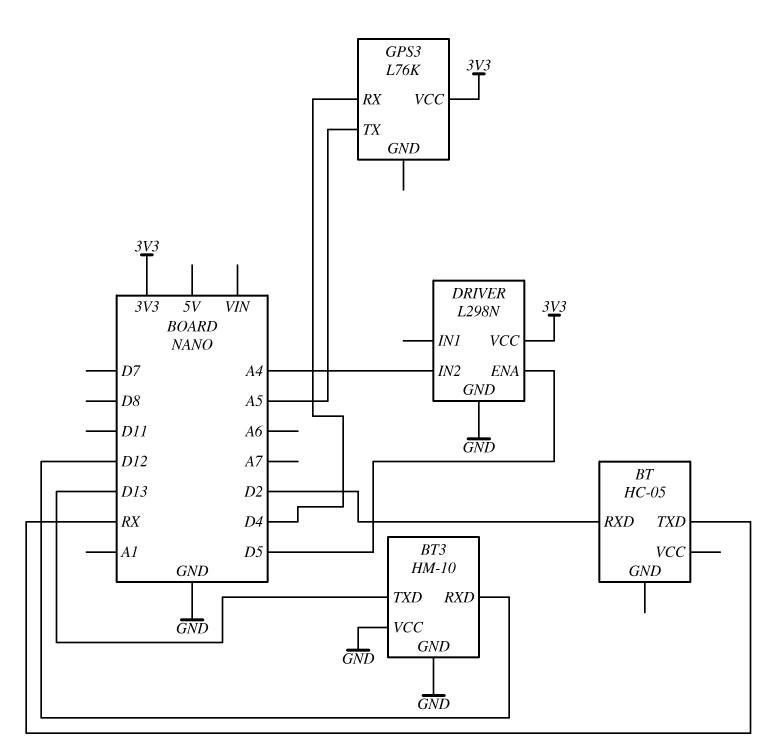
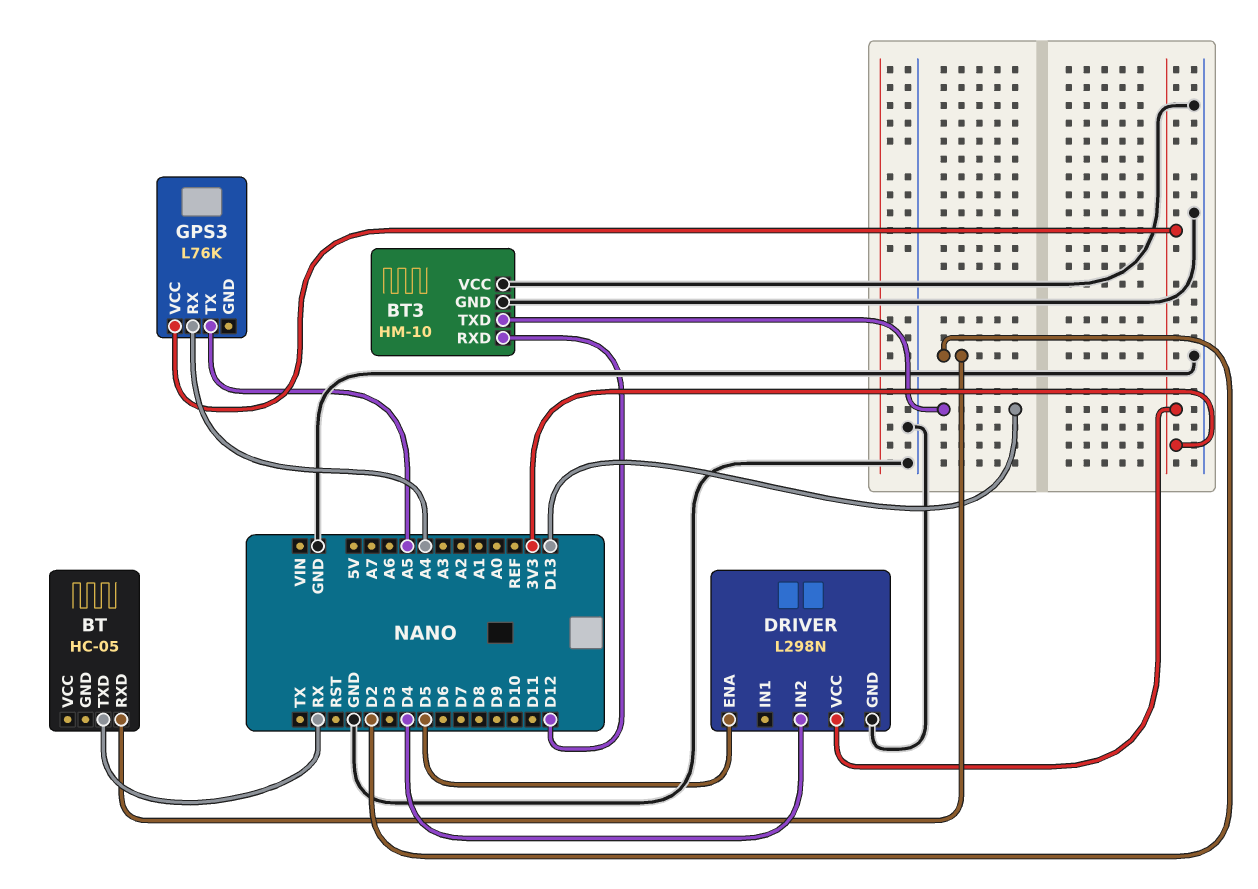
DRIVER pin IN2: A4 -> D4
GPS3 pin RX: D4 -> A4

